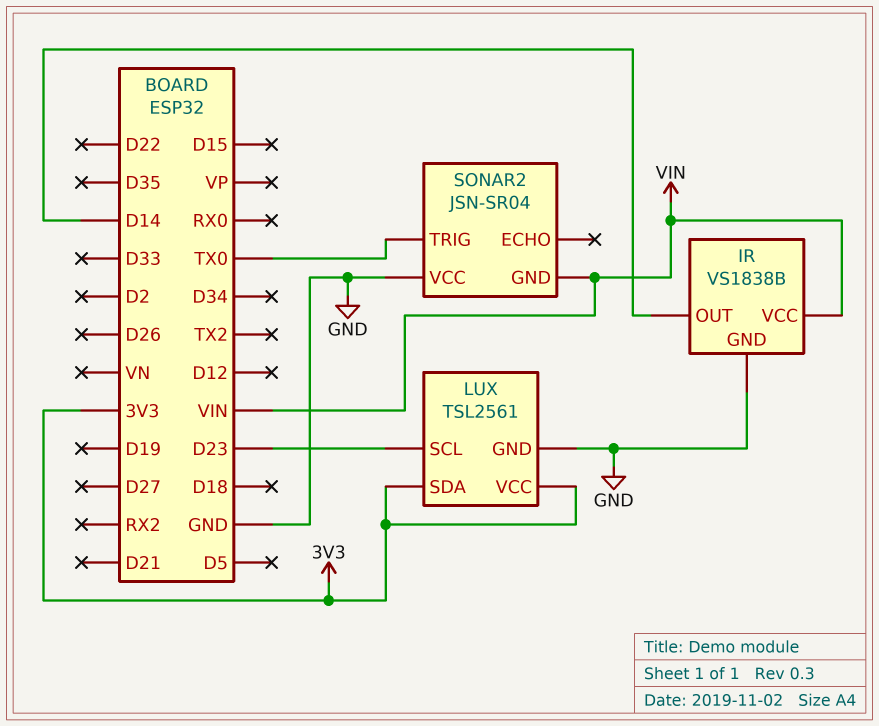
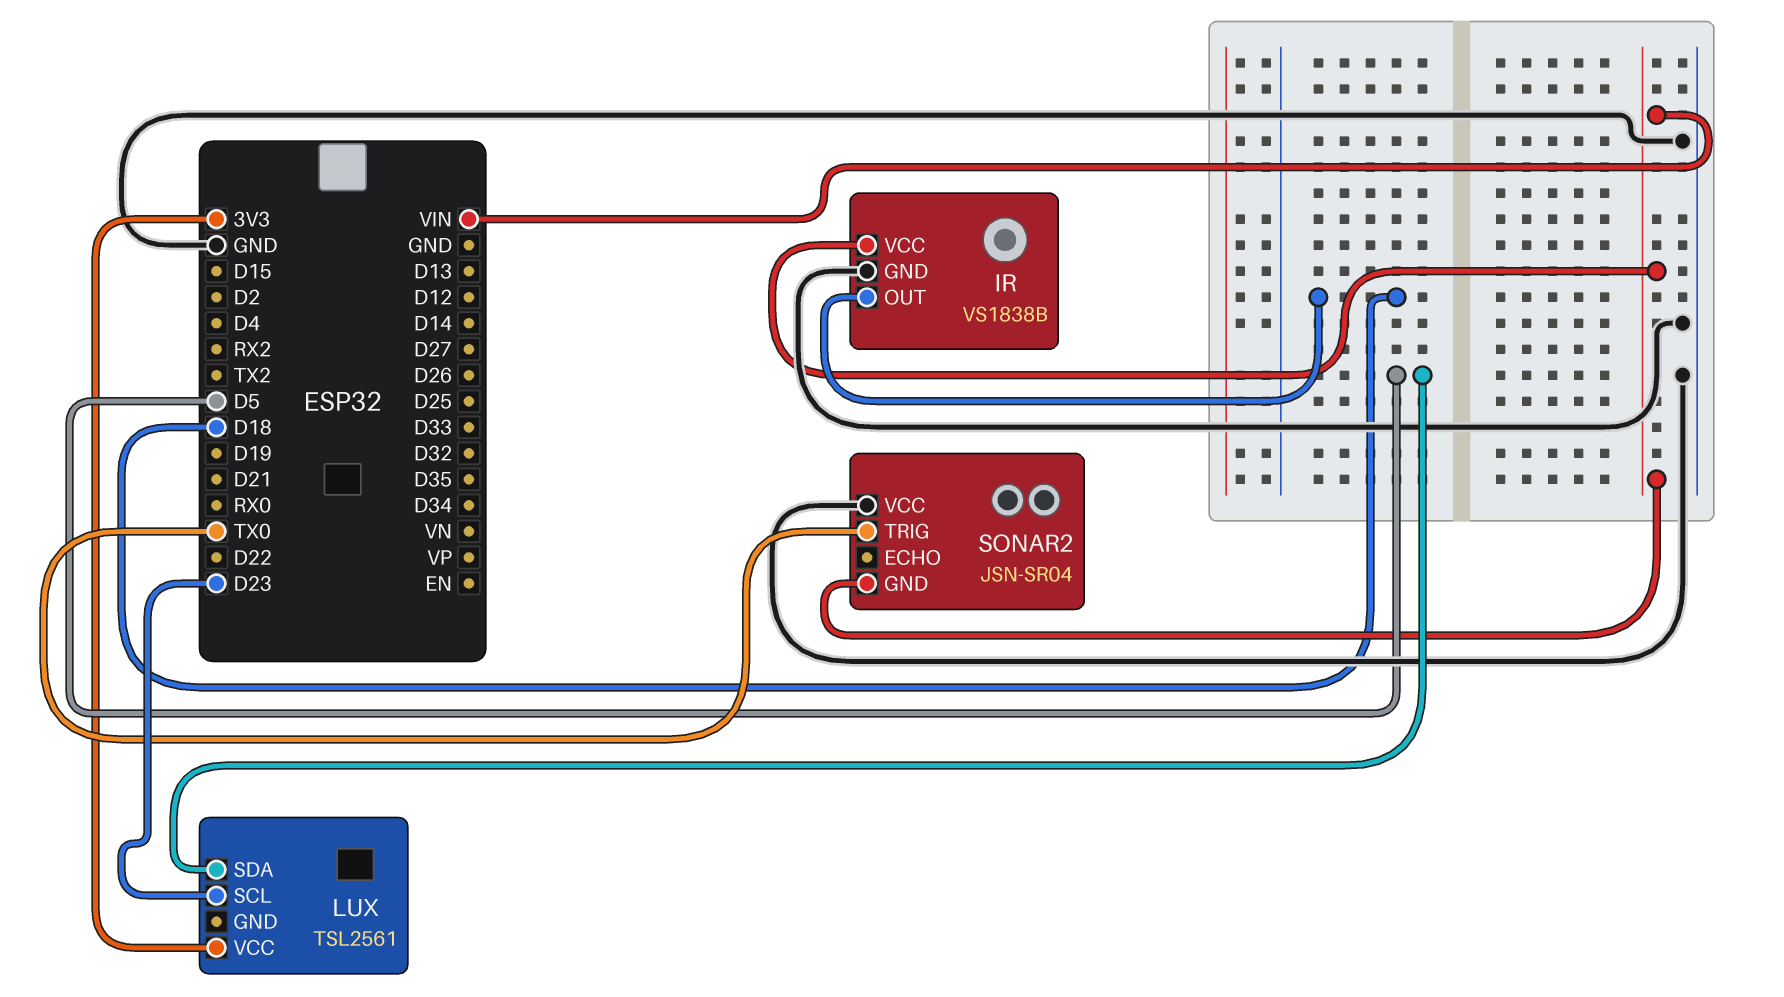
IR pin OUT: D14 -> D18
LUX pin GND: GND -> none
LUX pin SDA: 3V3 -> D5

